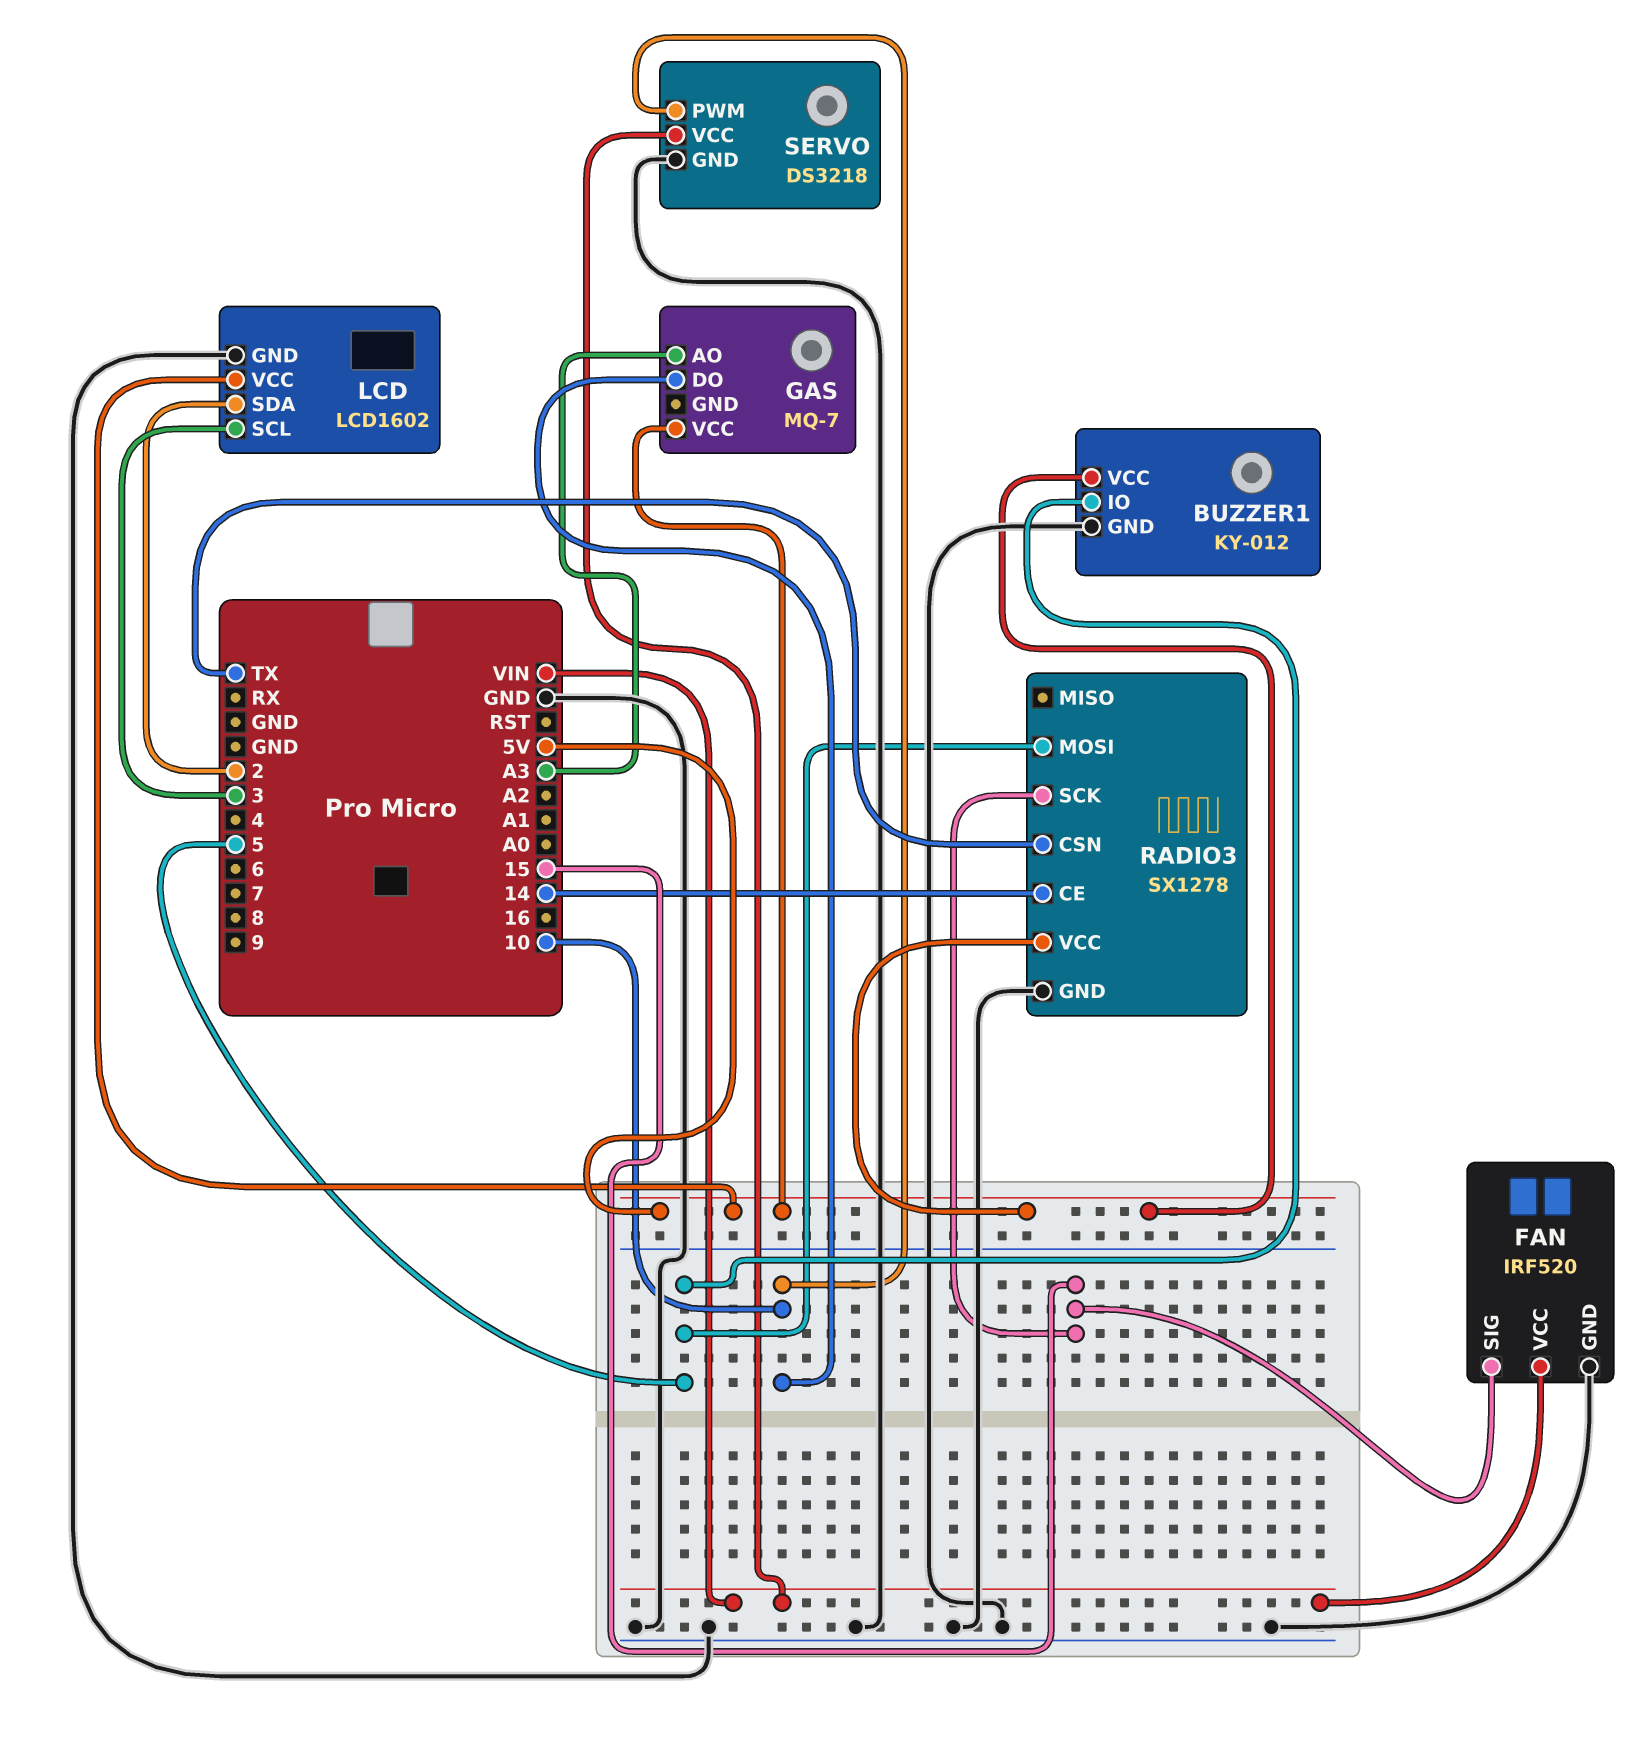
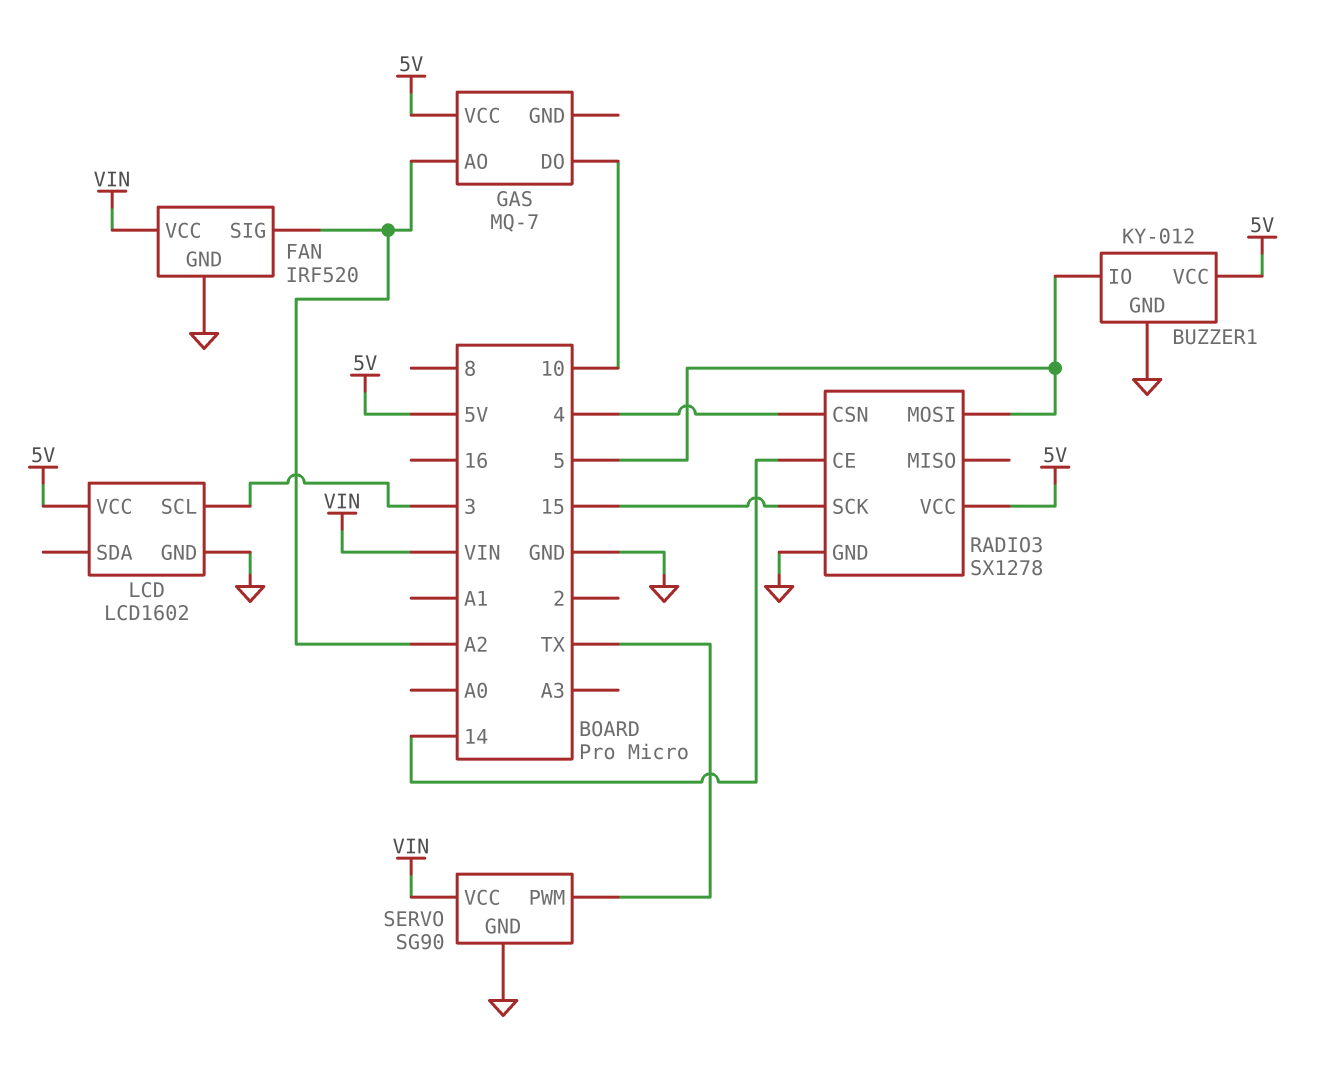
FAN pin SIG: 15 -> A2
GAS pin AO: A3 -> A2
LCD pin SDA: 2 -> none
RADIO3 pin CSN: TX -> 4
SERVO: DS3218 -> SG90
SERVO pin PWM: 10 -> TX

